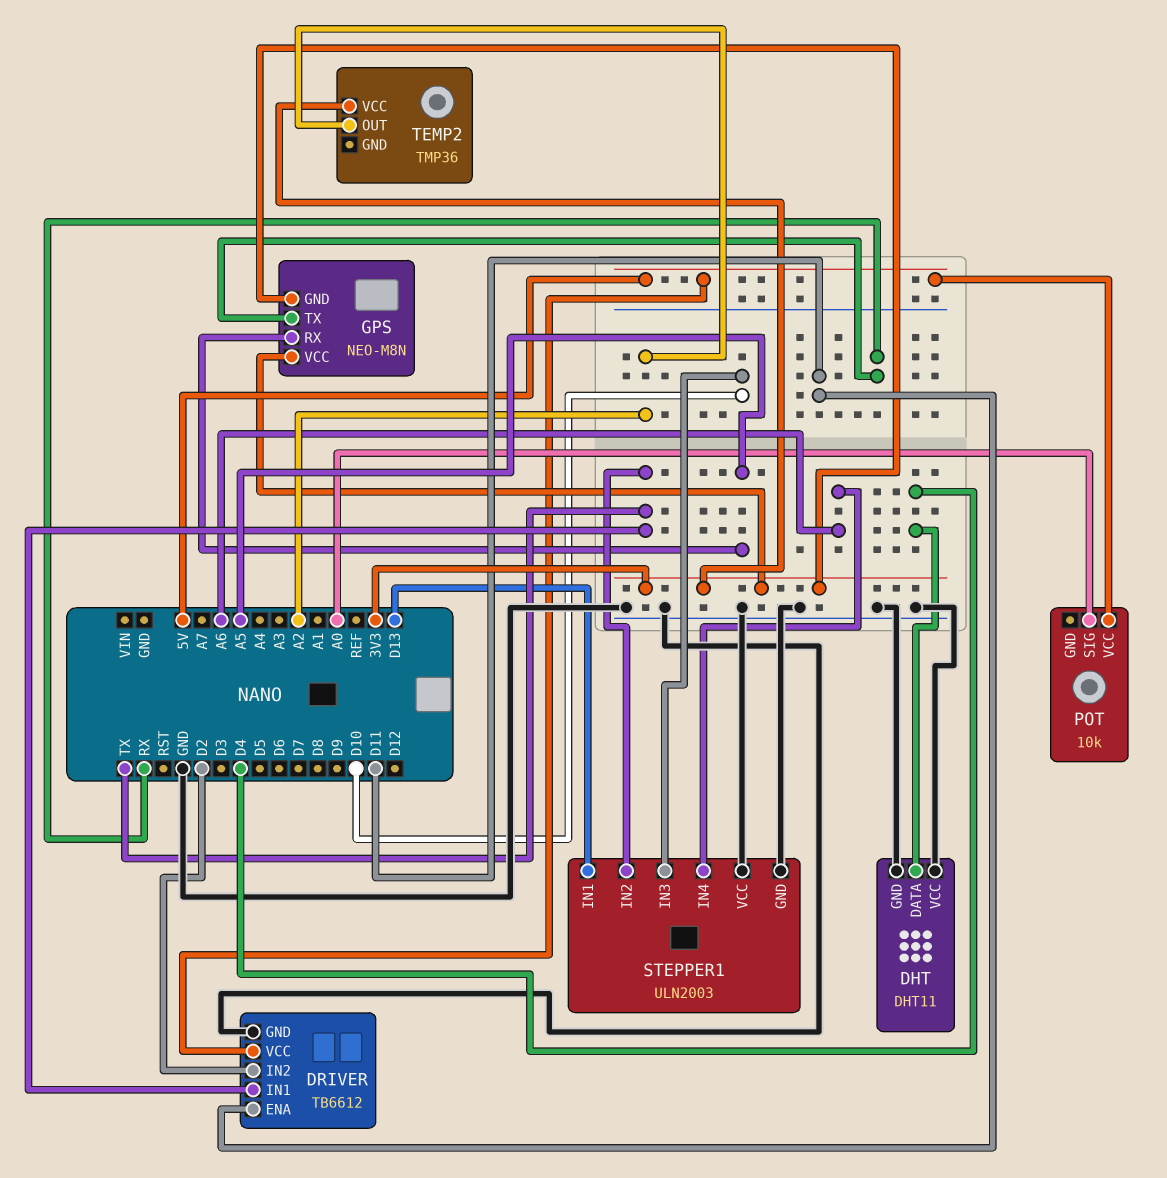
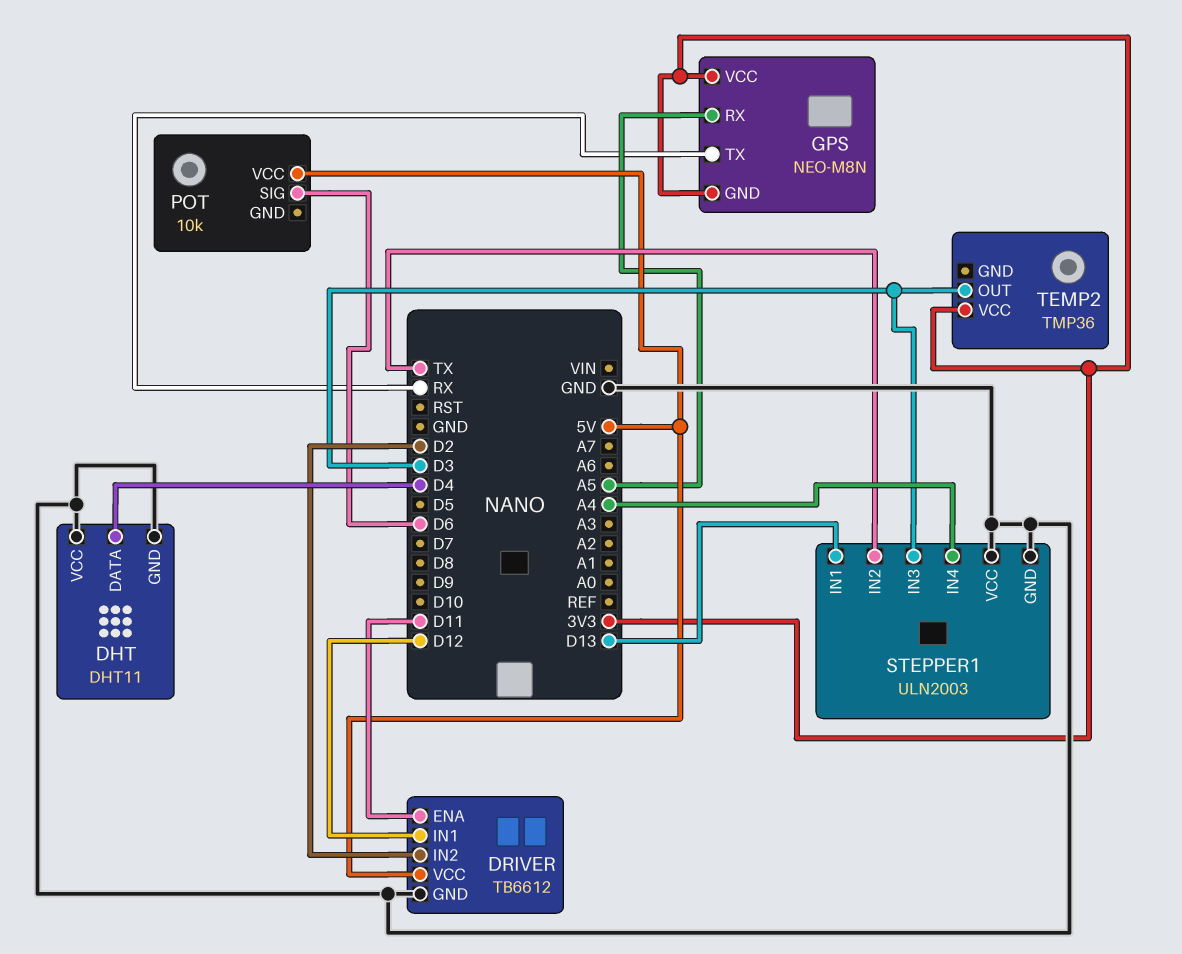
DRIVER pin IN1: TX -> D12
POT pin SIG: A0 -> D6
STEPPER1 pin IN3: D10 -> D3
STEPPER1 pin IN4: A6 -> A4
TEMP2 pin OUT: A2 -> D3

